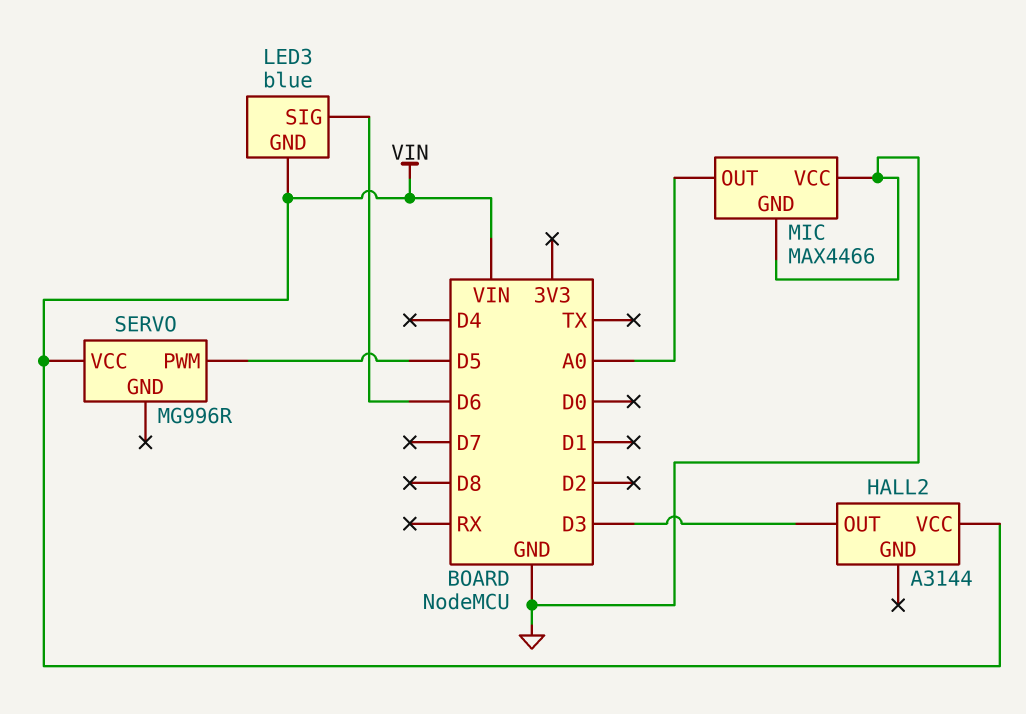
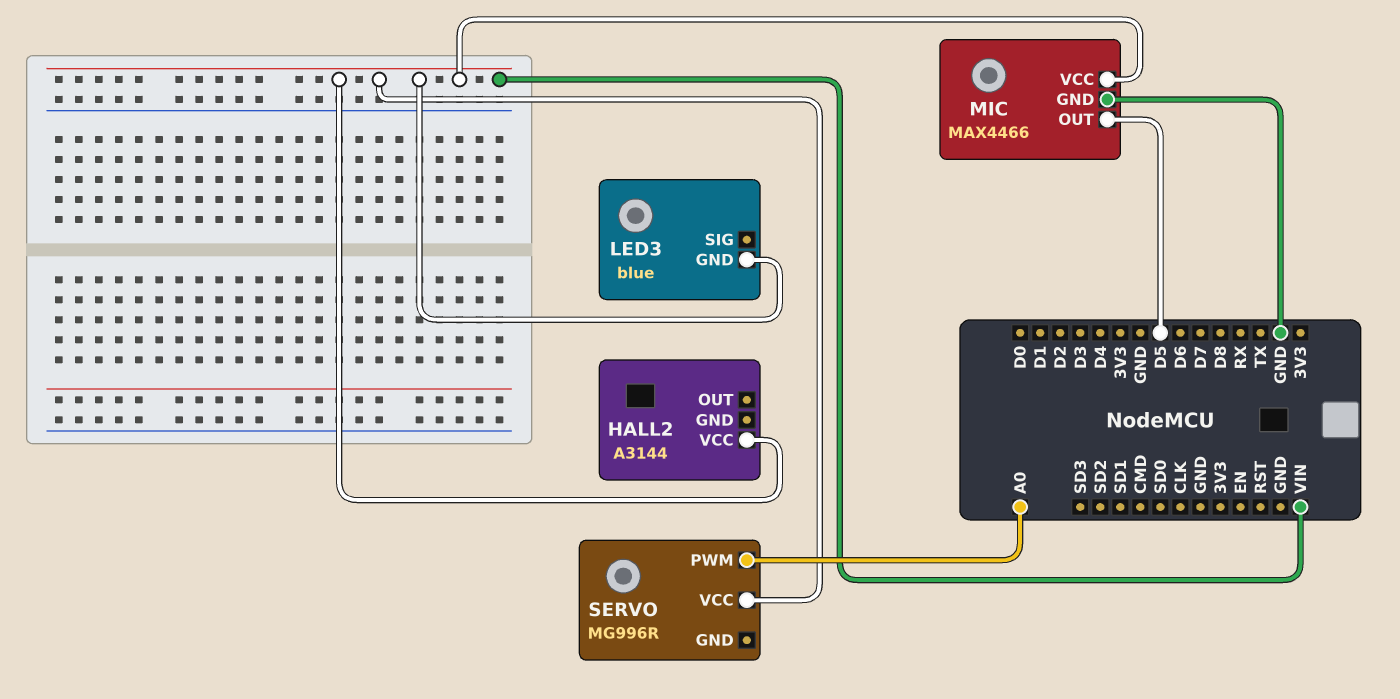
HALL2 pin OUT: D3 -> none
LED3 pin SIG: D6 -> none
MIC pin OUT: A0 -> D5
MIC pin VCC: GND -> VIN
SERVO pin PWM: D5 -> A0

